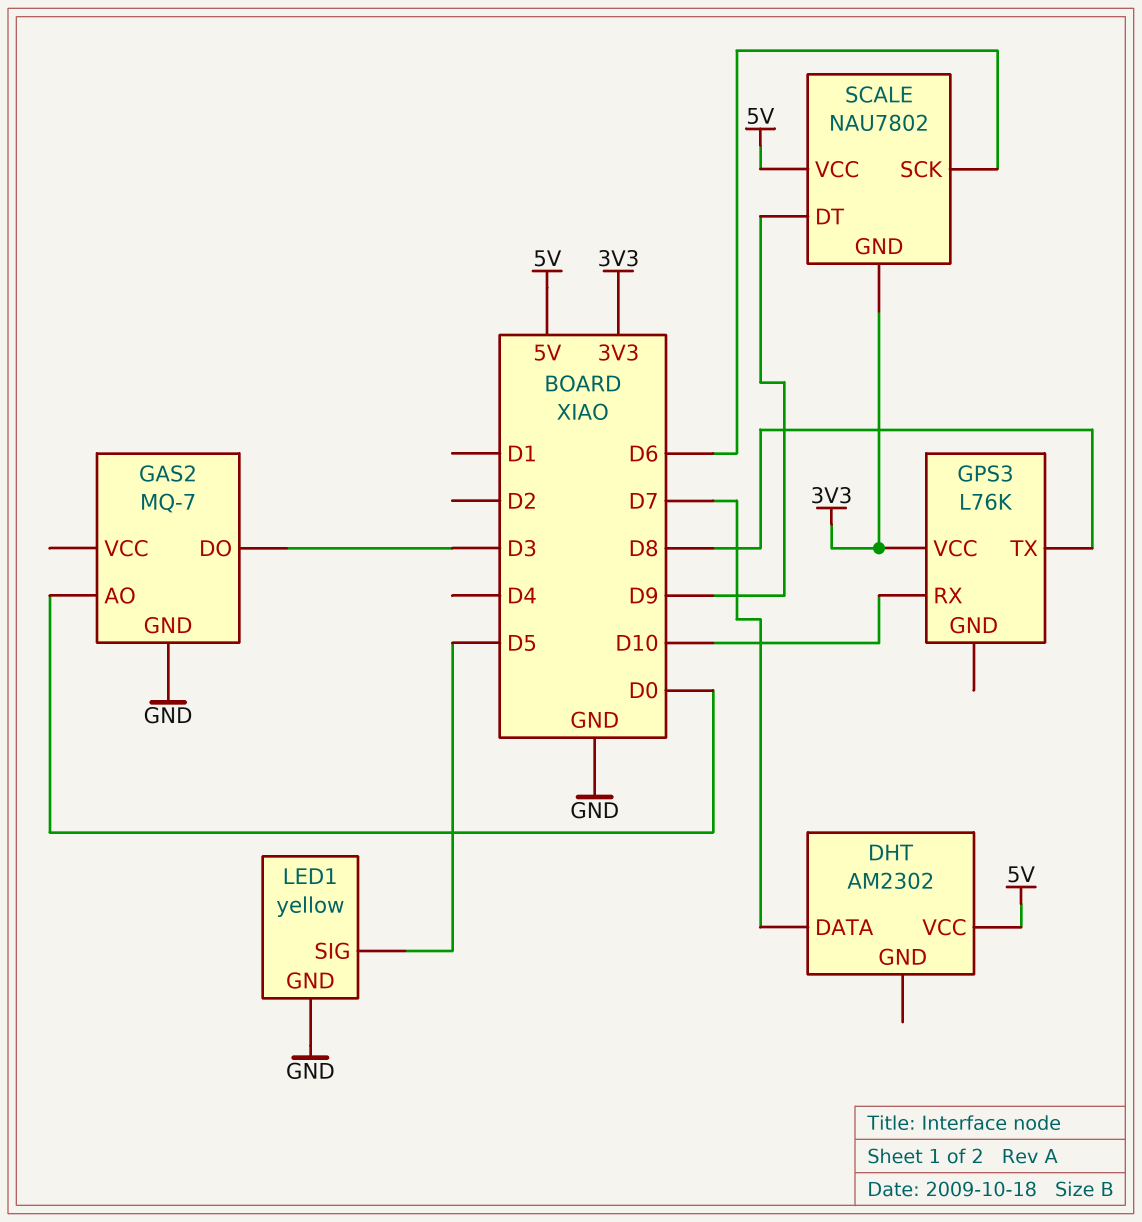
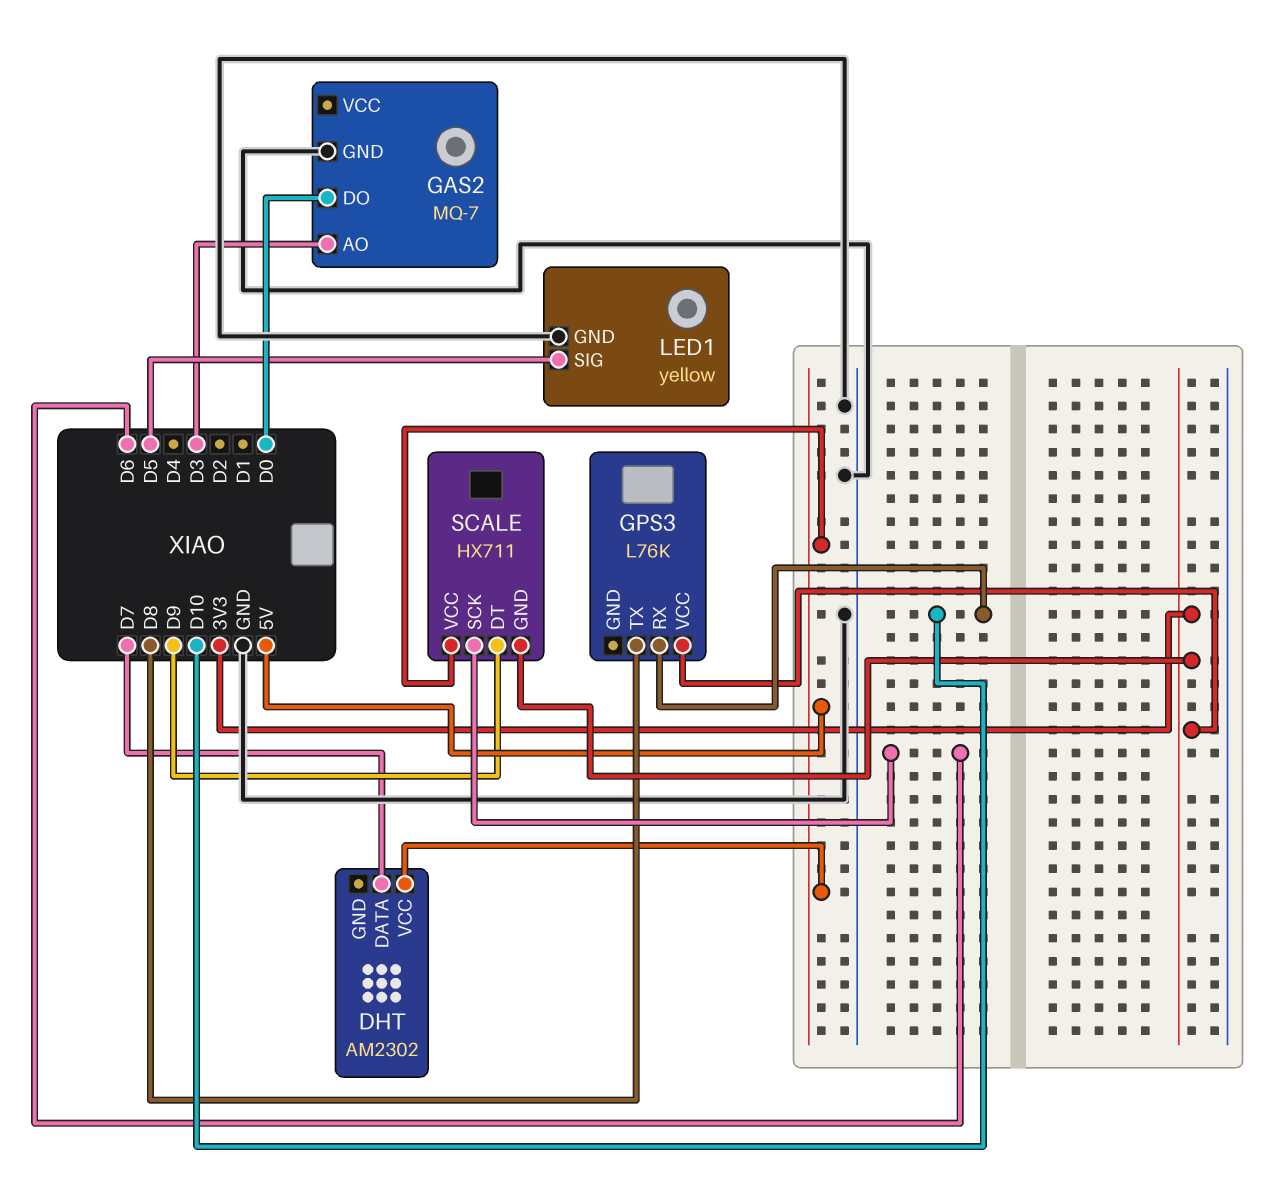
GAS2 pin AO: D0 -> D3
GAS2 pin DO: D3 -> D0
SCALE: NAU7802 -> HX711

